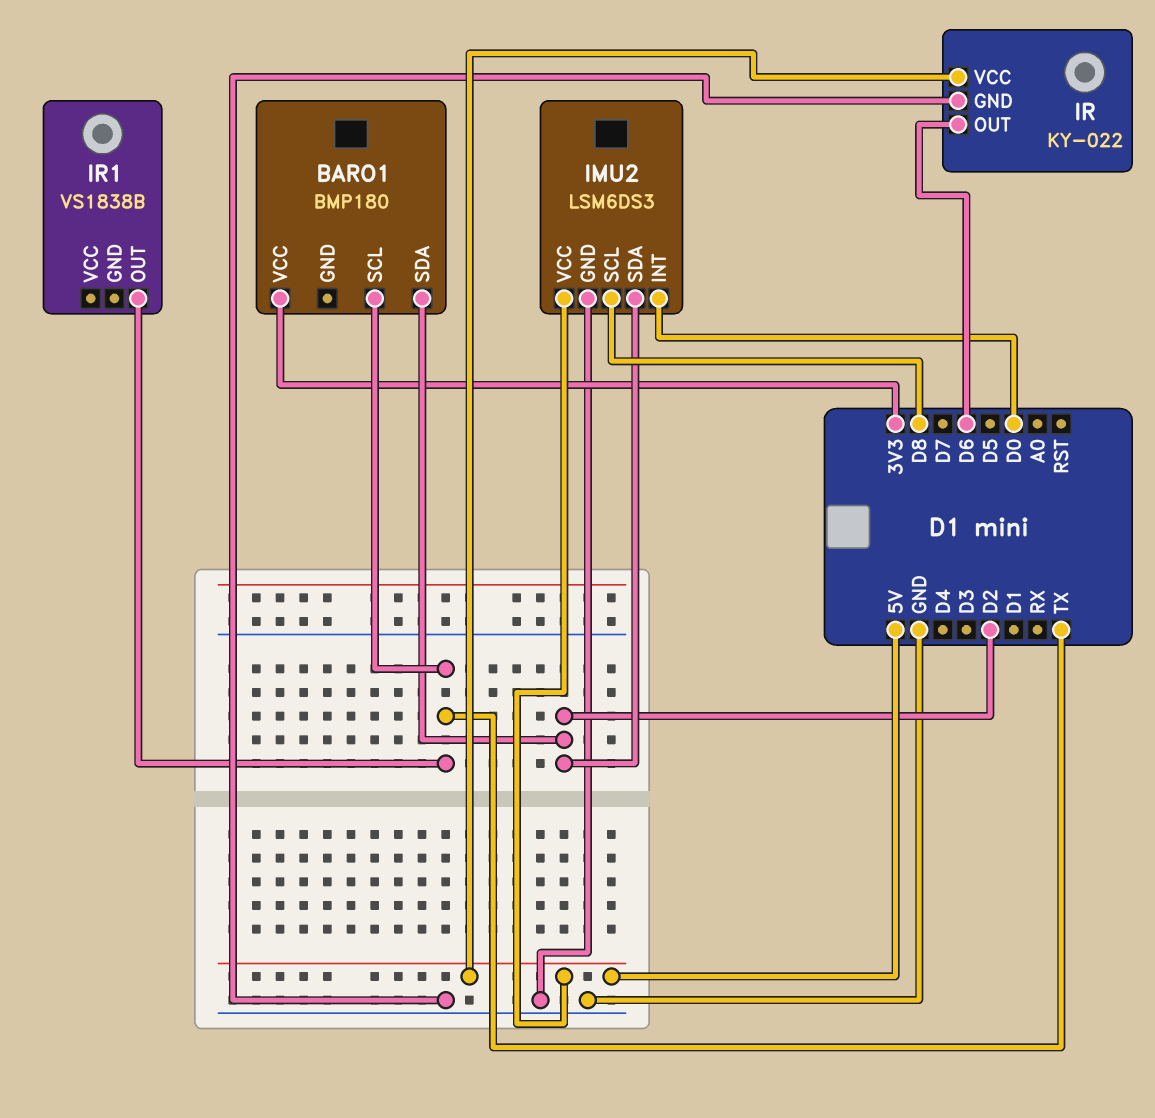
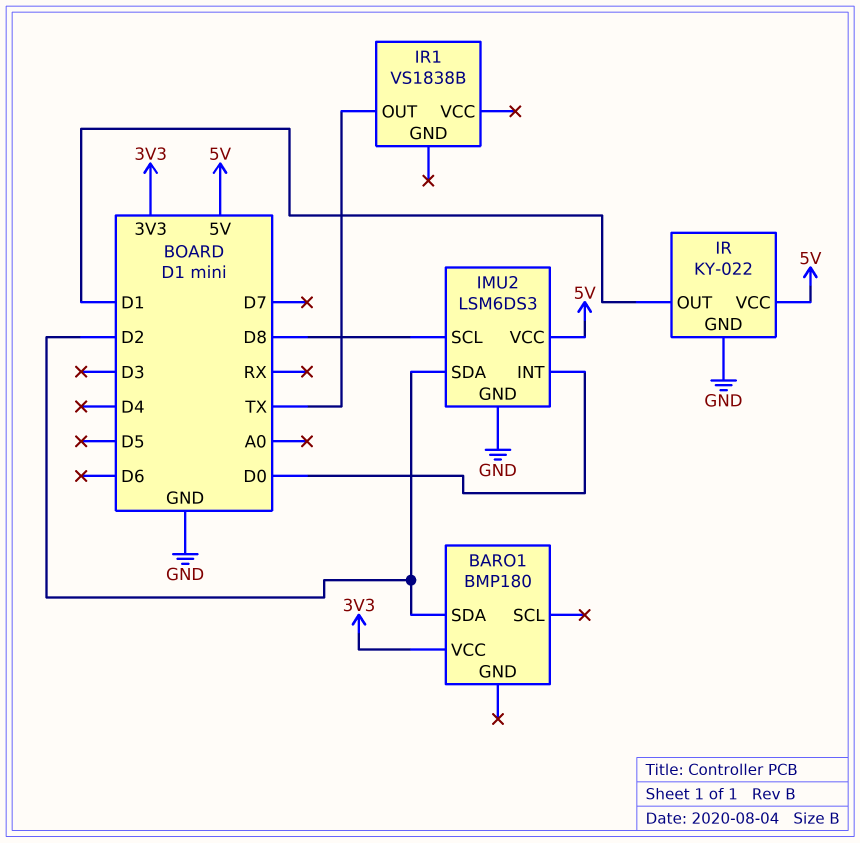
BARO1 pin SCL: TX -> none
IR pin OUT: D6 -> D1

